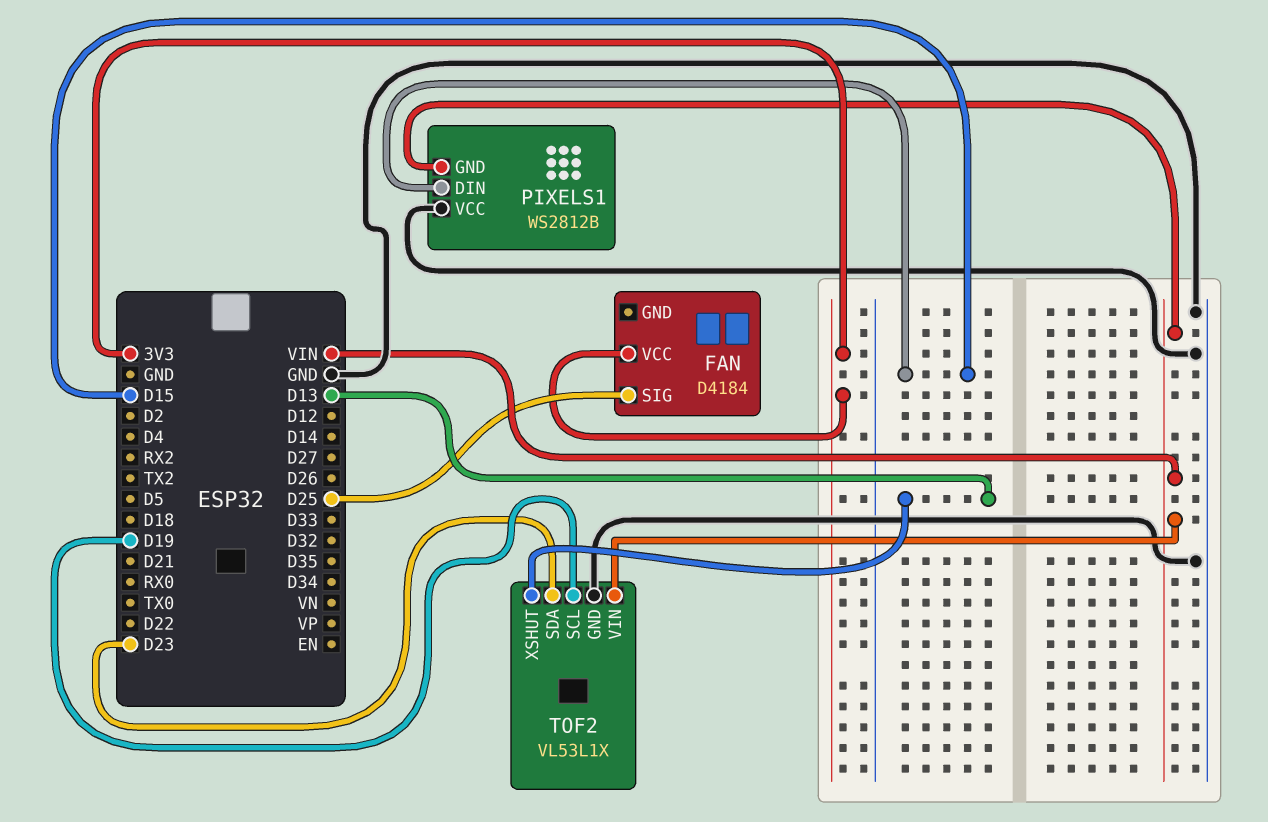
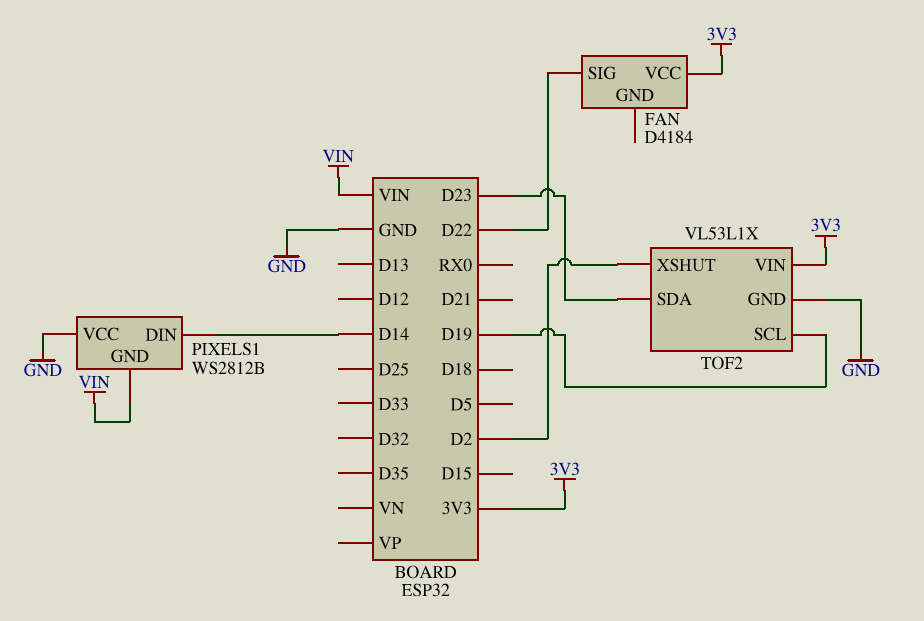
FAN pin SIG: D25 -> D22
PIXELS1 pin DIN: D15 -> D14
TOF2 pin VIN: VIN -> 3V3
TOF2 pin XSHUT: D13 -> D2

